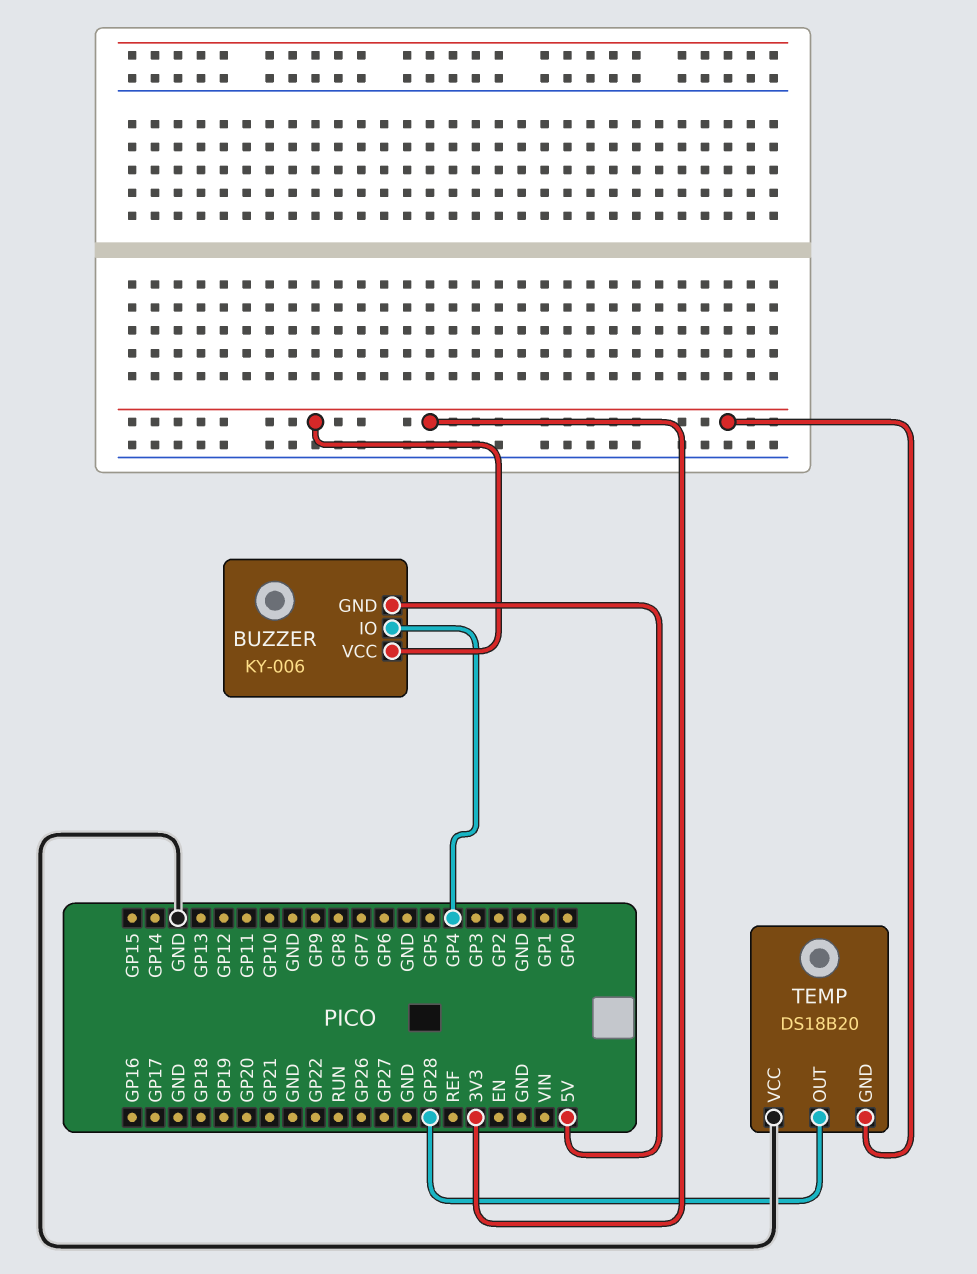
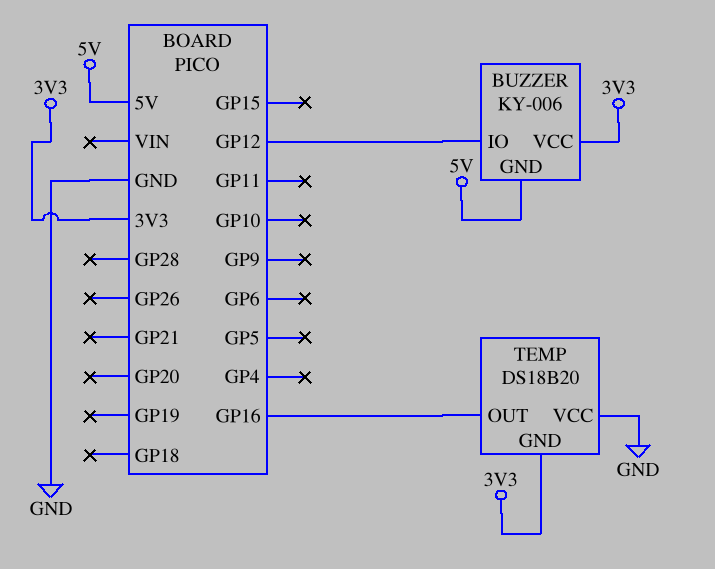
BUZZER pin IO: GP4 -> GP12
TEMP pin OUT: GP28 -> GP16

